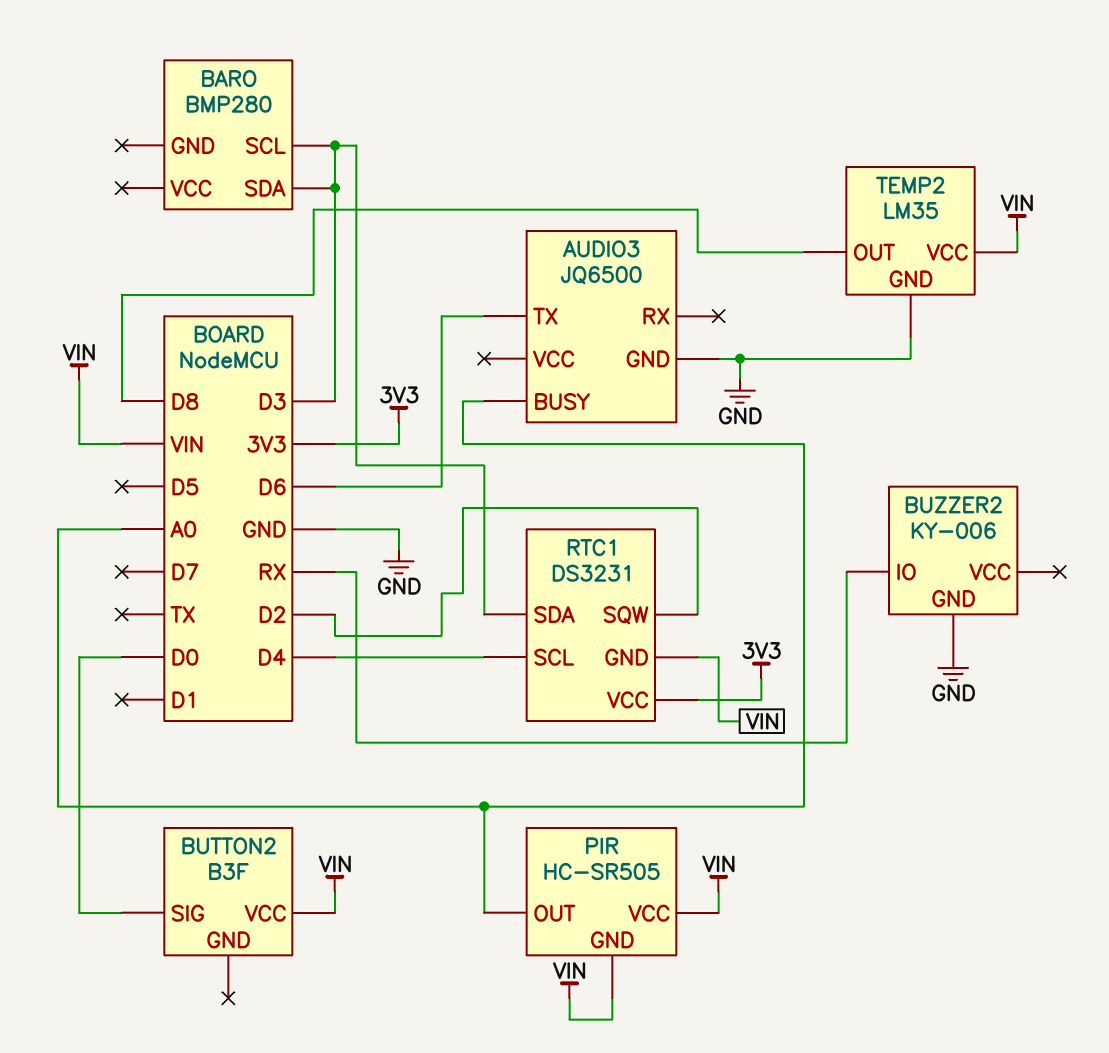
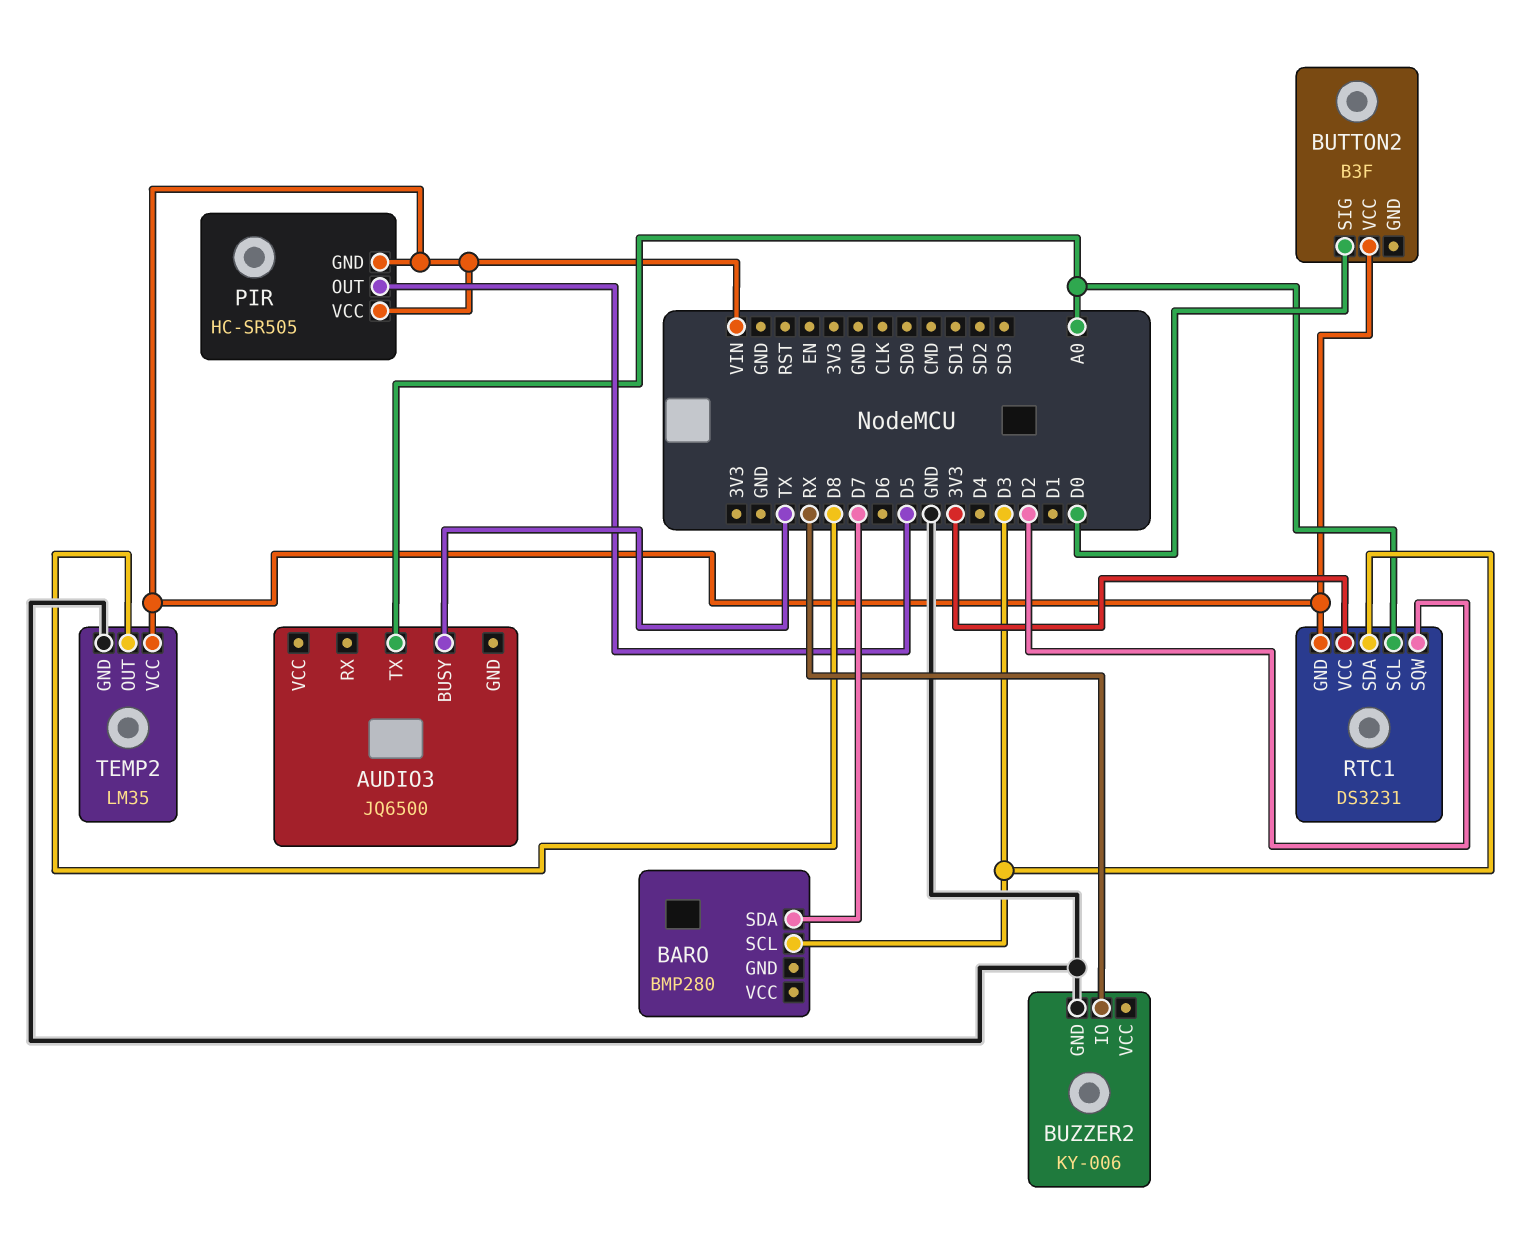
AUDIO3 pin BUSY: A0 -> TX
AUDIO3 pin GND: GND -> none
AUDIO3 pin TX: D6 -> A0
BARO pin SDA: D3 -> D7
PIR pin OUT: A0 -> D5
RTC1 pin SCL: D4 -> A0

